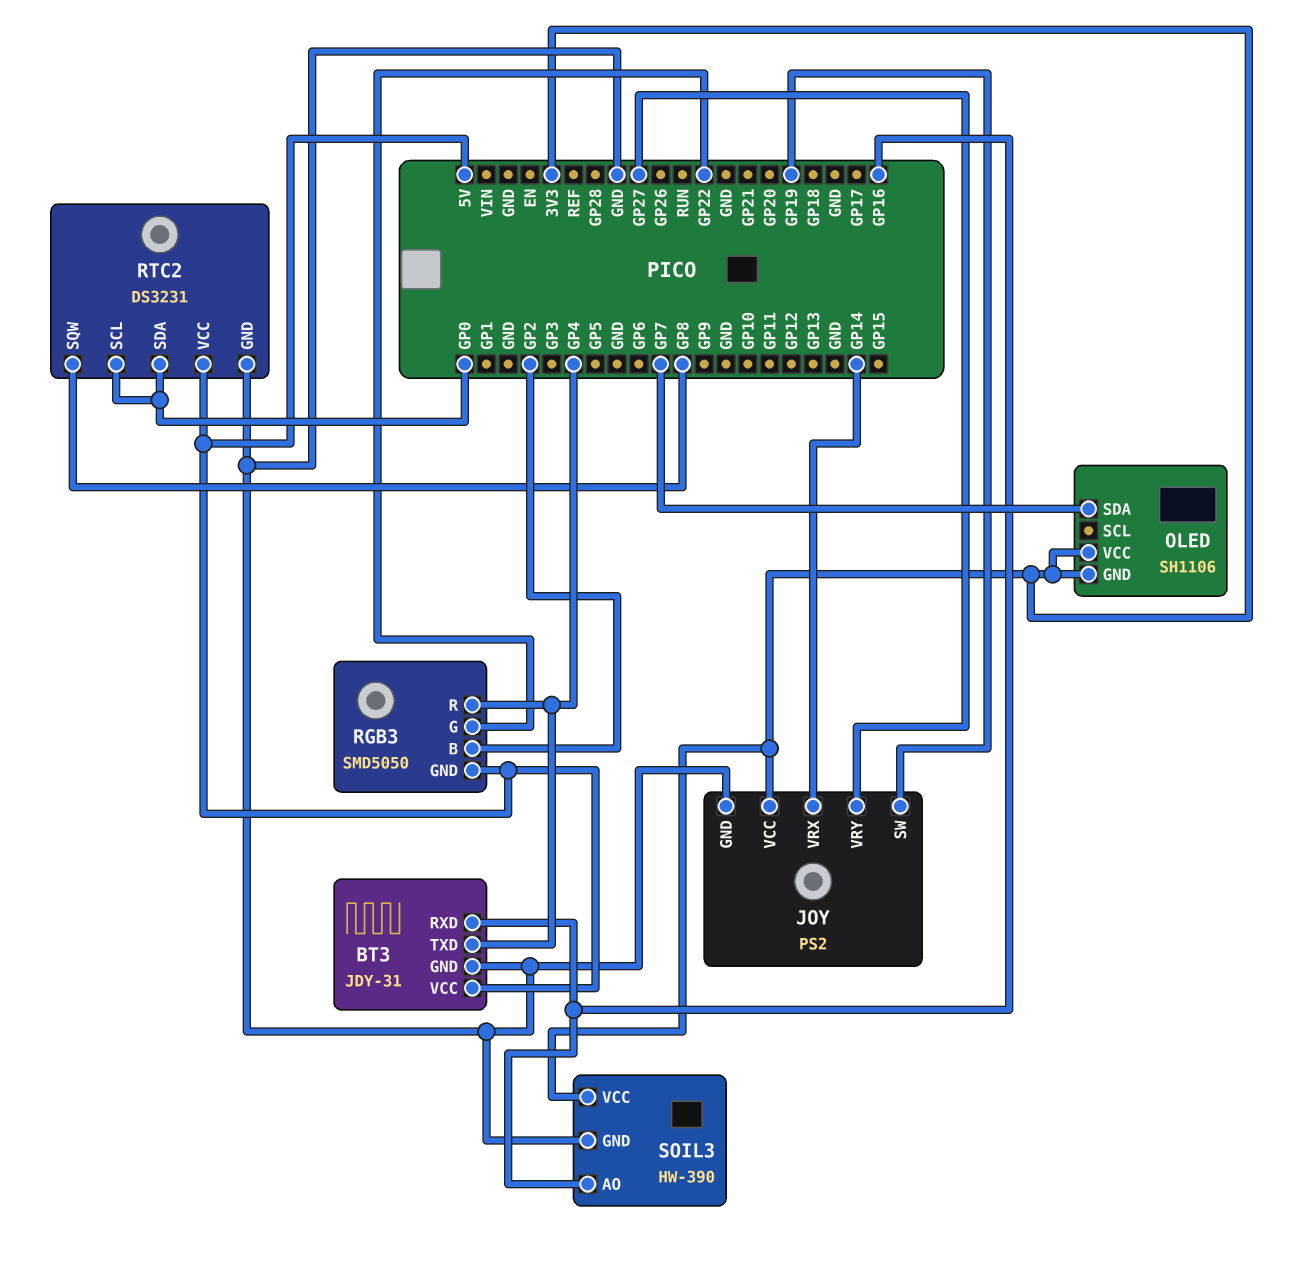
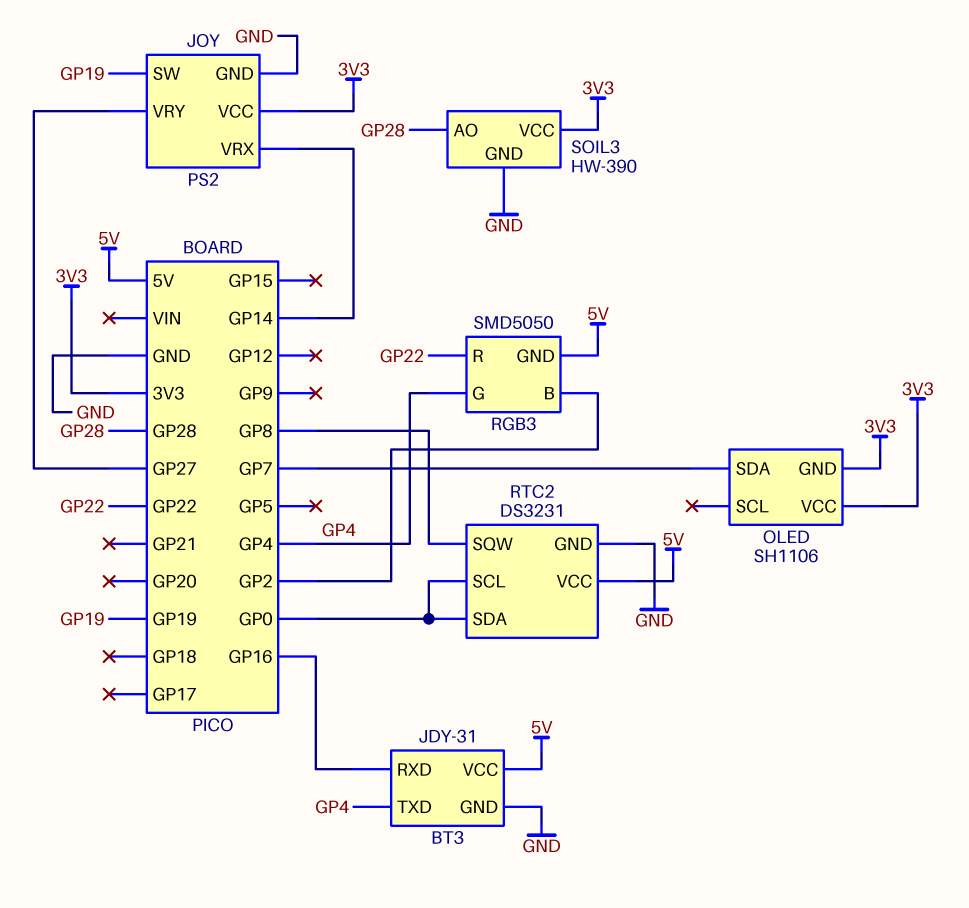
RGB3 pin G: GP22 -> GP4
RGB3 pin R: GP4 -> GP22
SOIL3 pin AO: GP16 -> GP28

